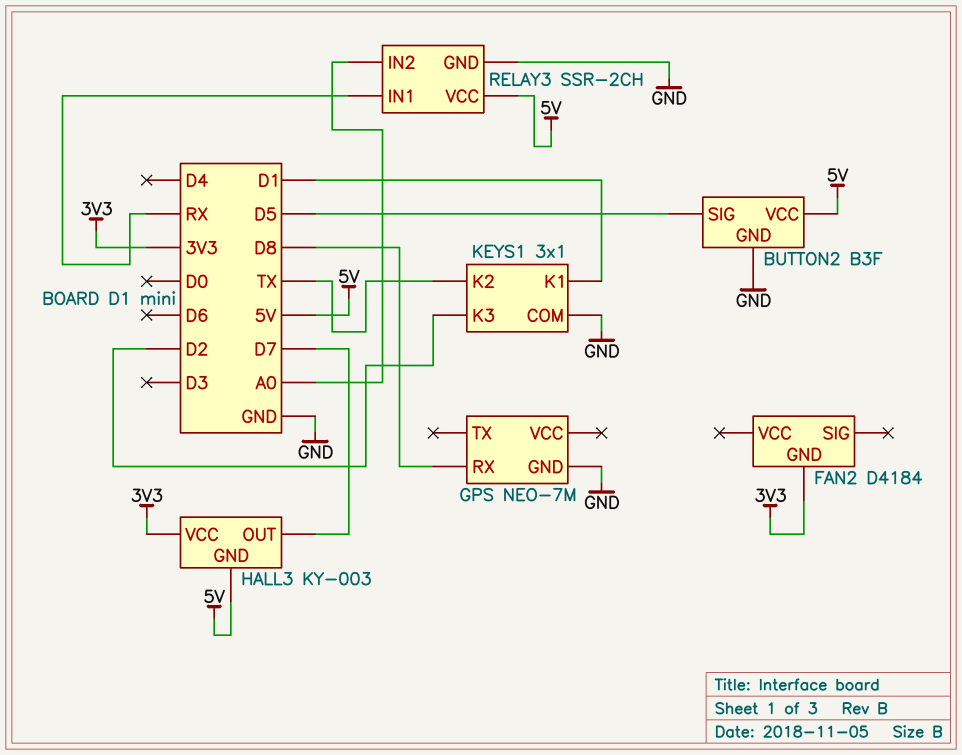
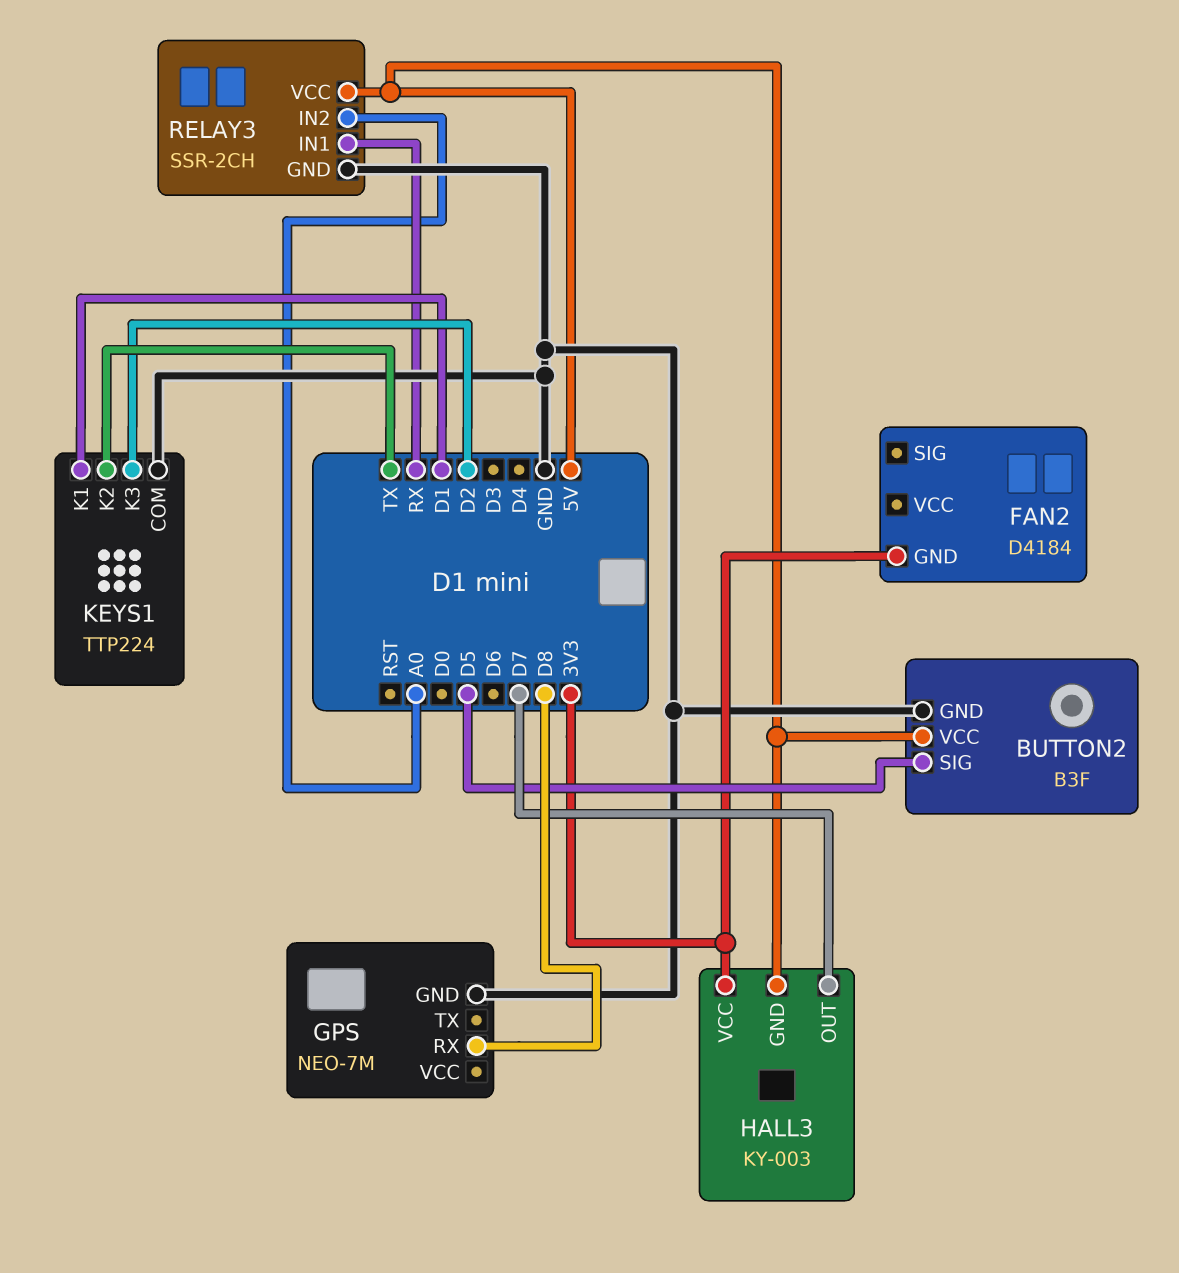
KEYS1: 3x1 -> TTP224

